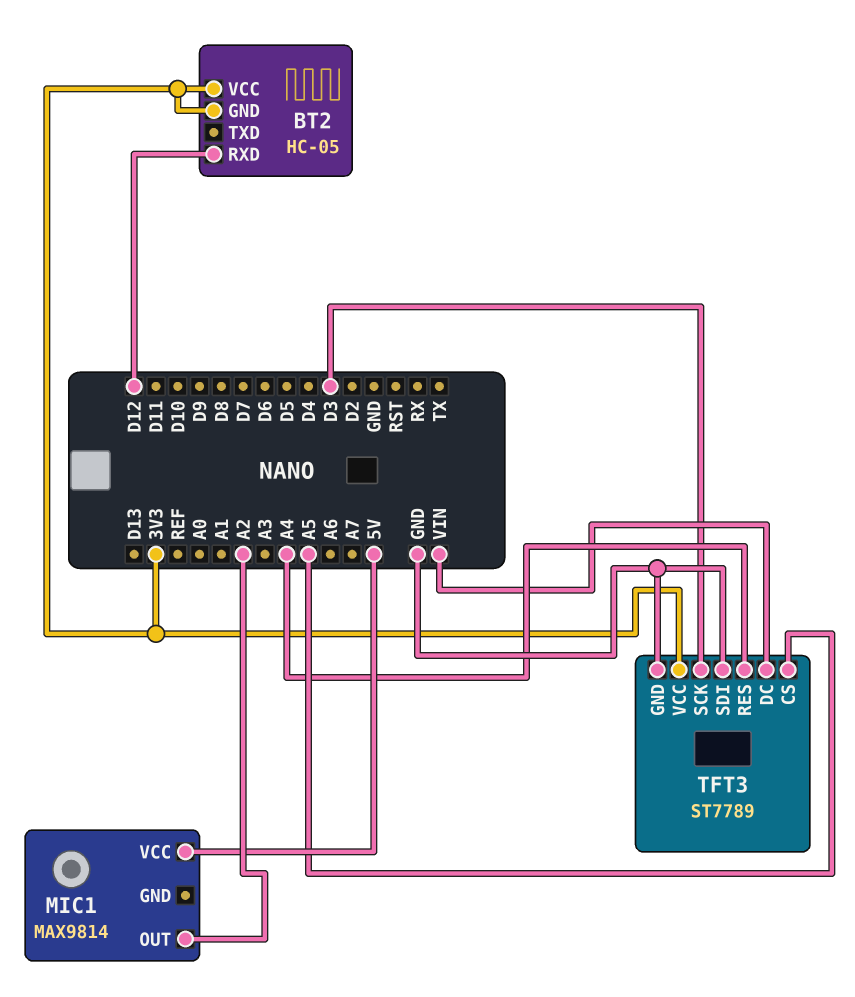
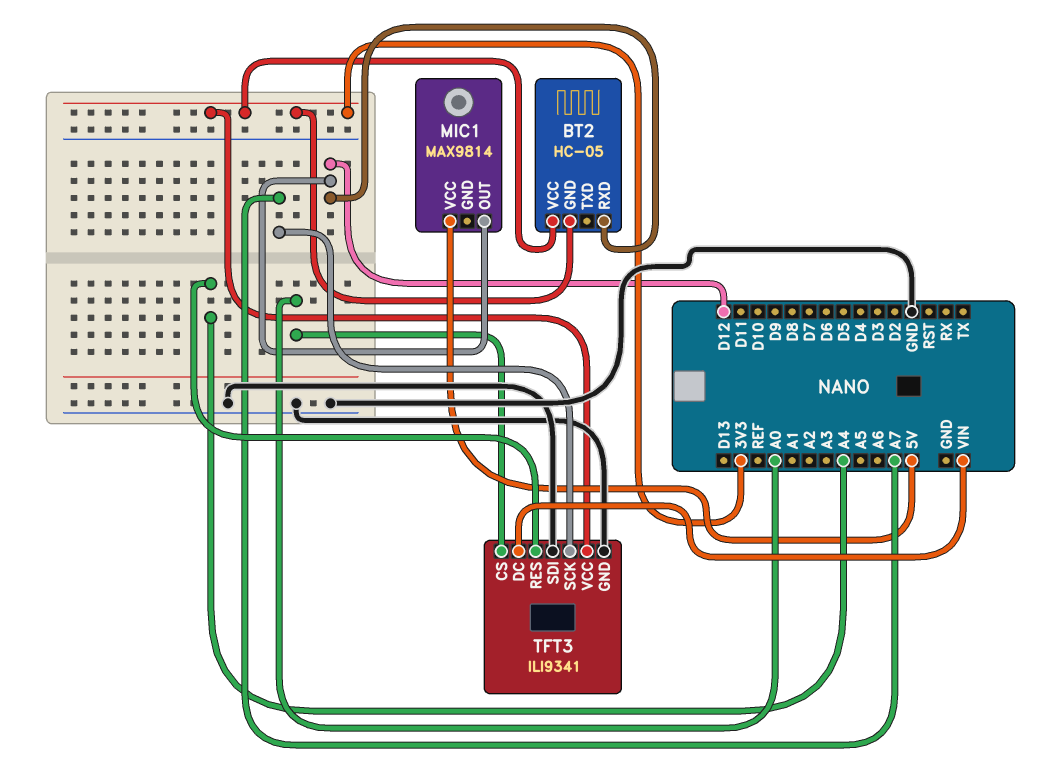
MIC1 pin OUT: A2 -> D12
TFT3: ST7789 -> ILI9341
TFT3 pin CS: A5 -> A0
TFT3 pin SCK: D3 -> A7

